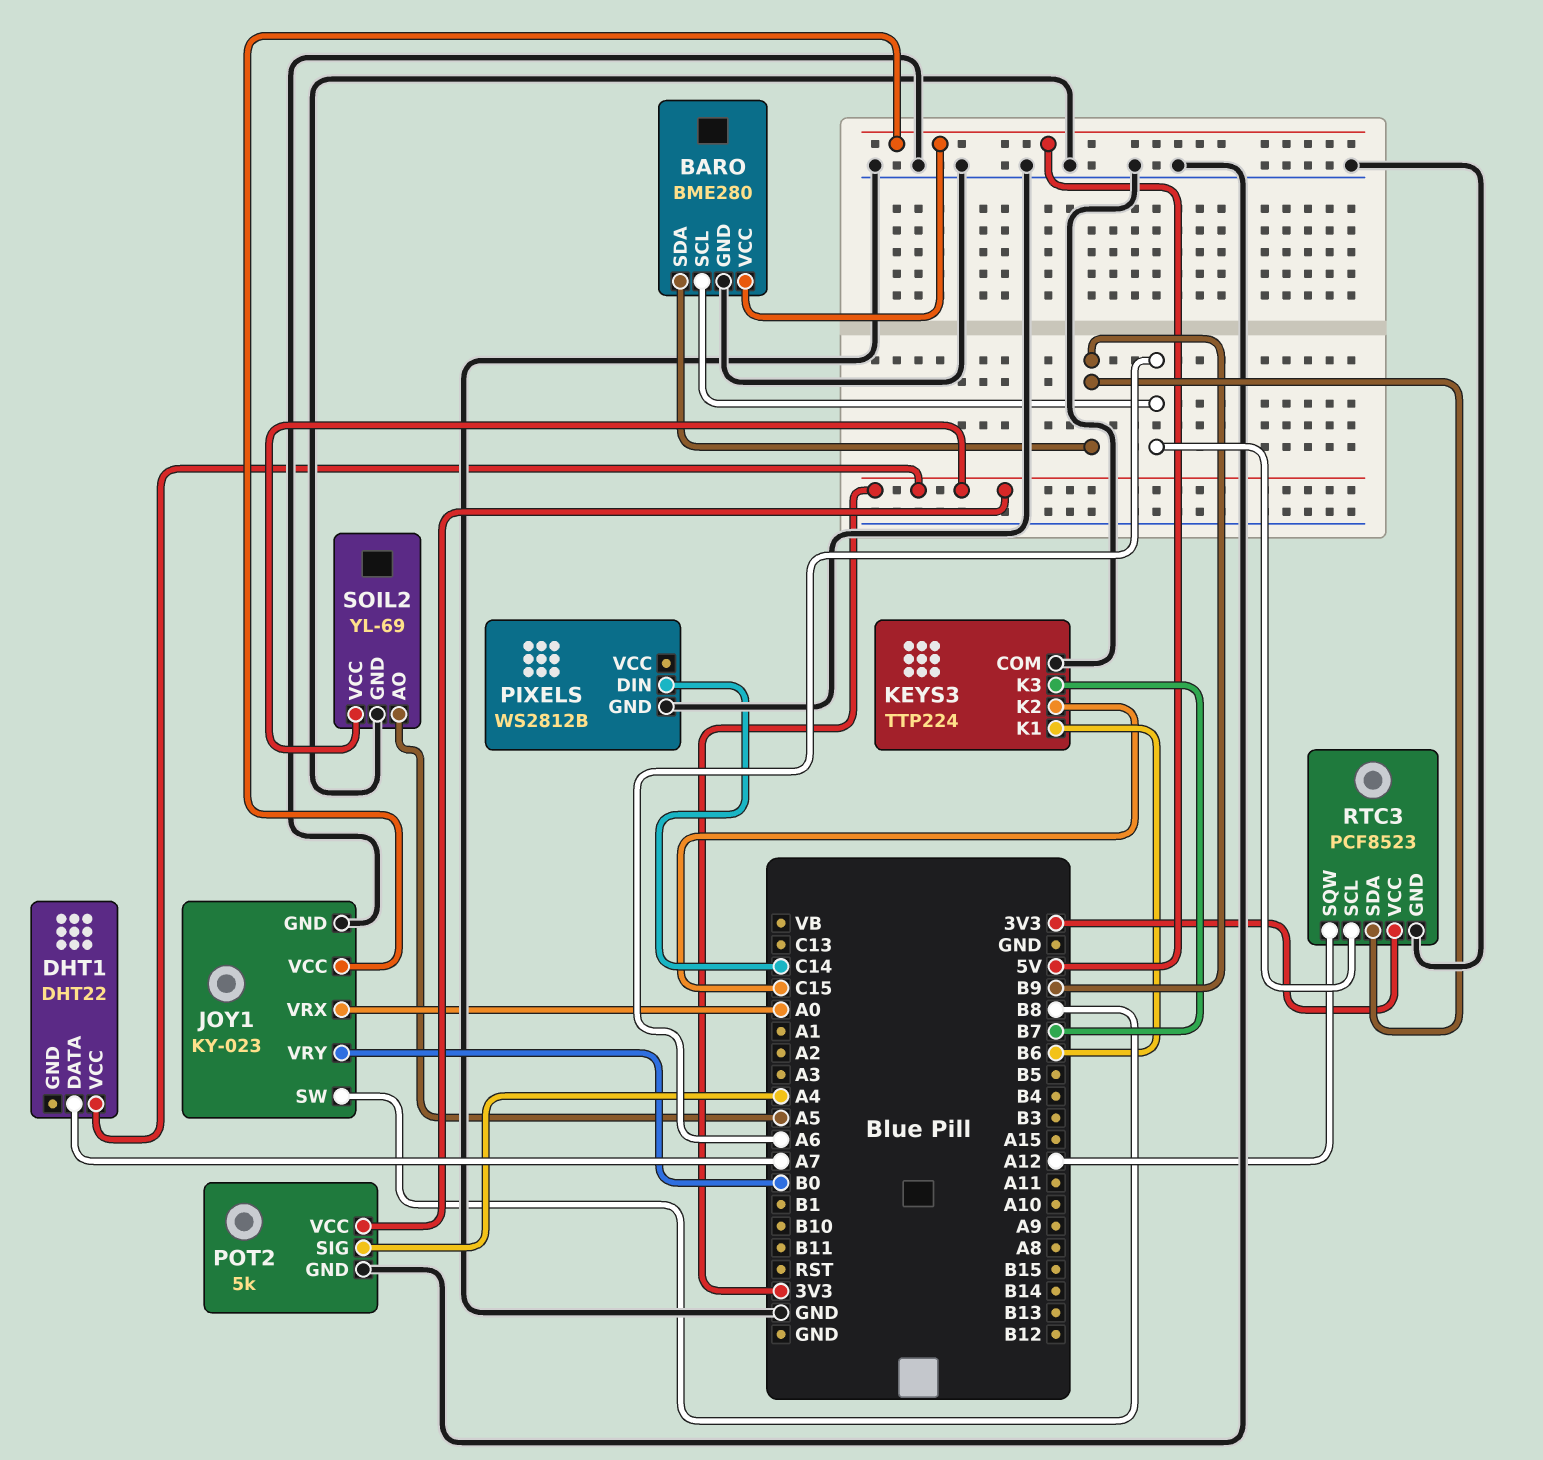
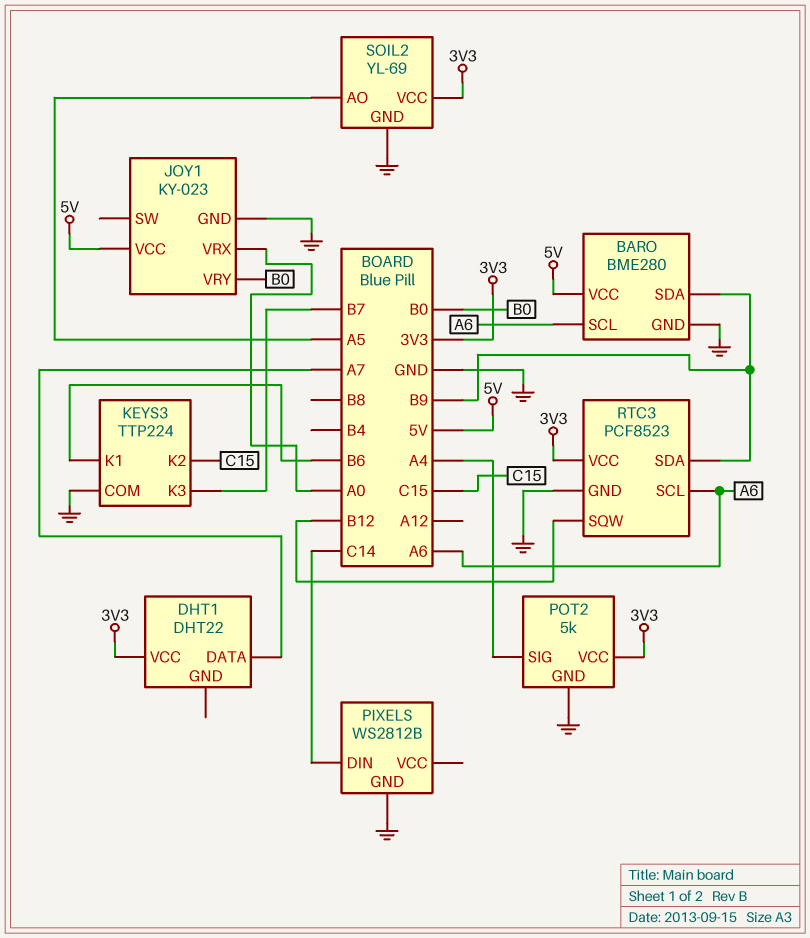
JOY1 pin SW: B8 -> none
RTC3 pin SQW: A12 -> B12

